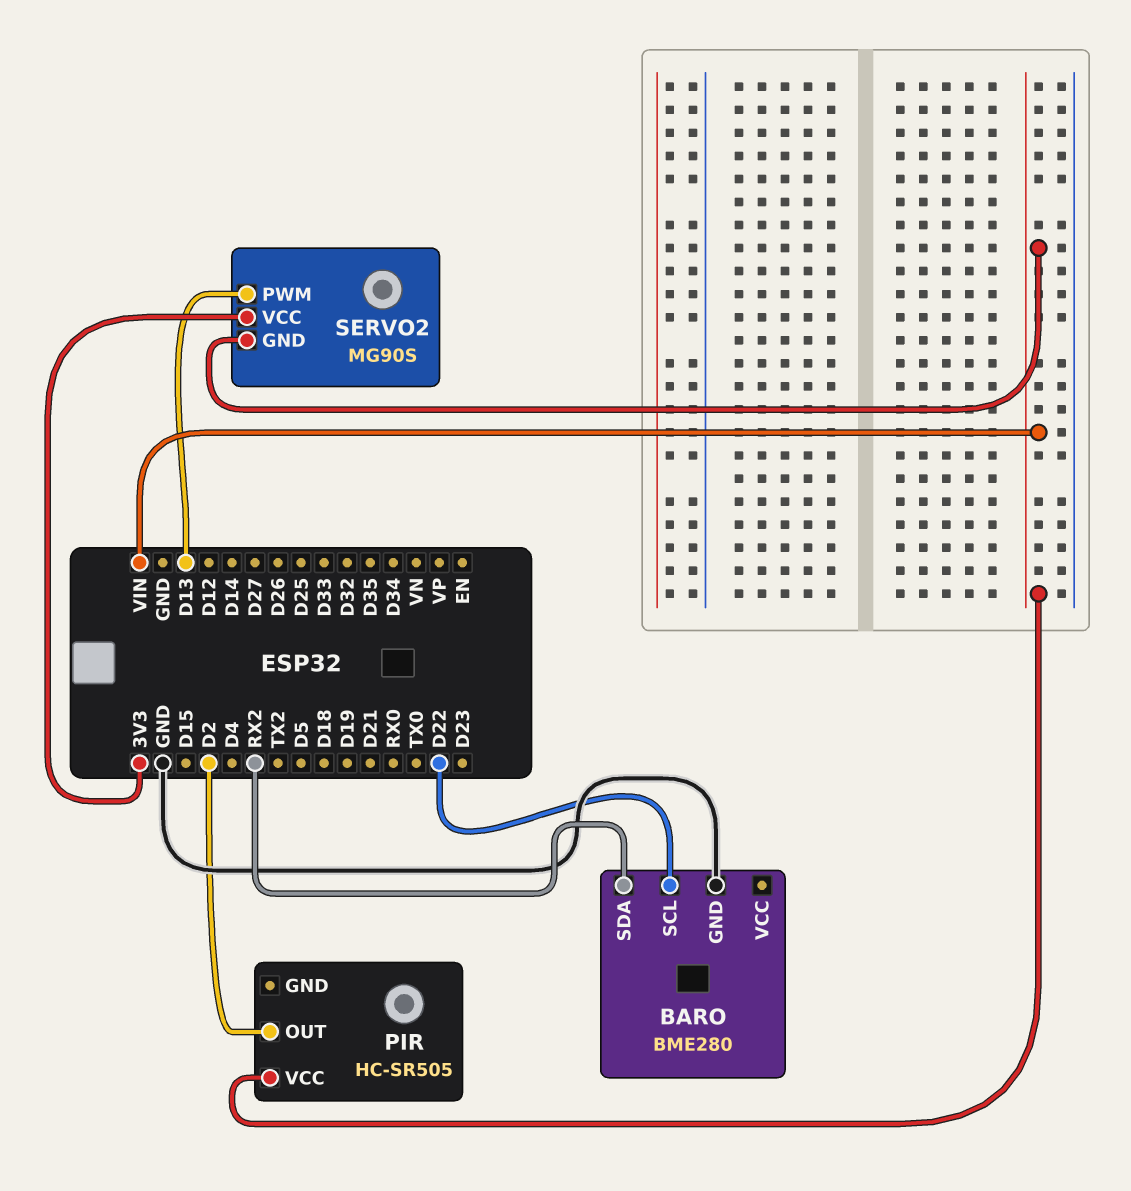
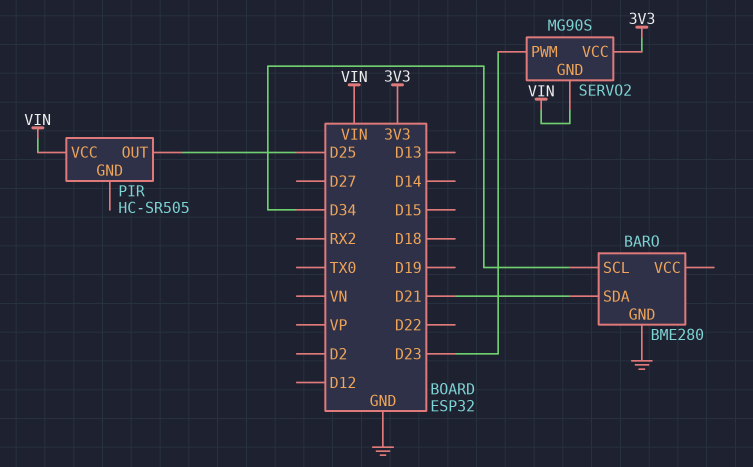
BARO pin SCL: D22 -> D34
BARO pin SDA: RX2 -> D21
PIR pin OUT: D2 -> D25
SERVO2 pin PWM: D13 -> D23

